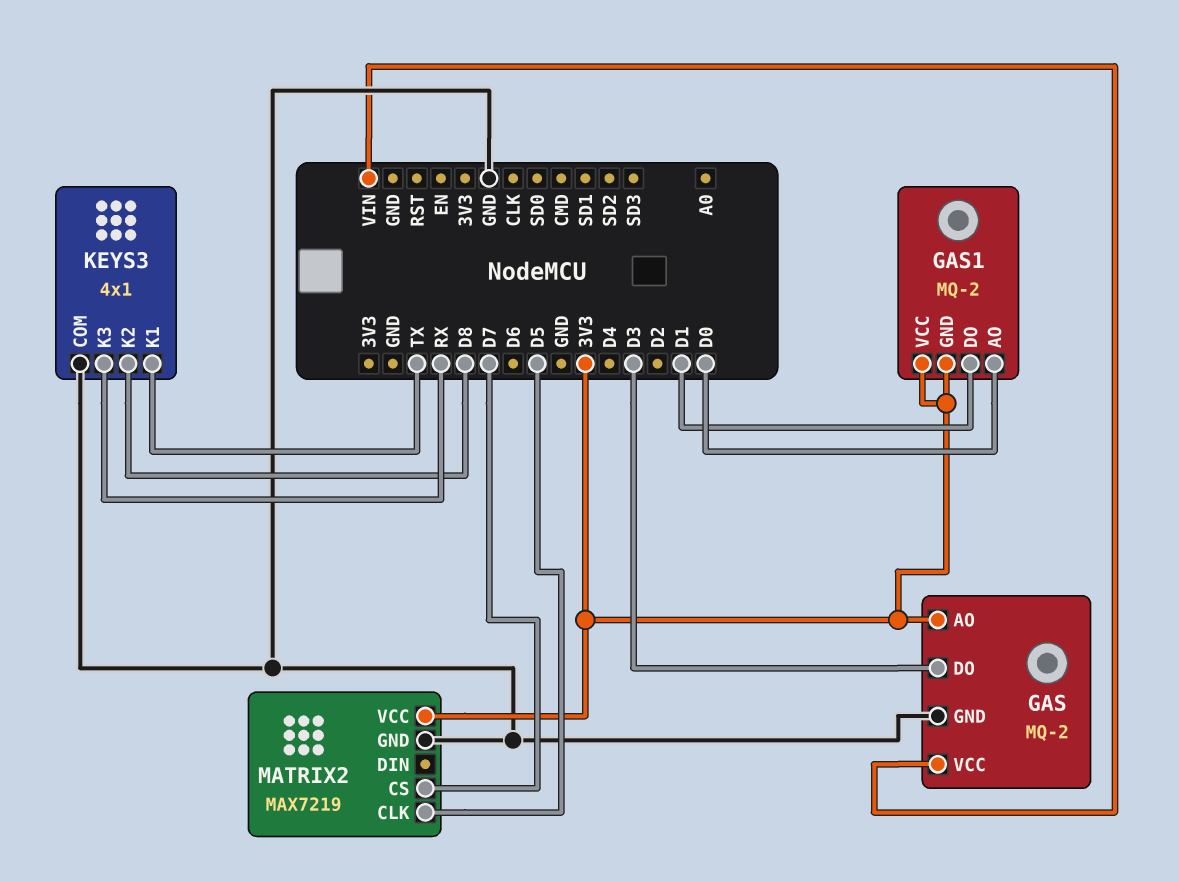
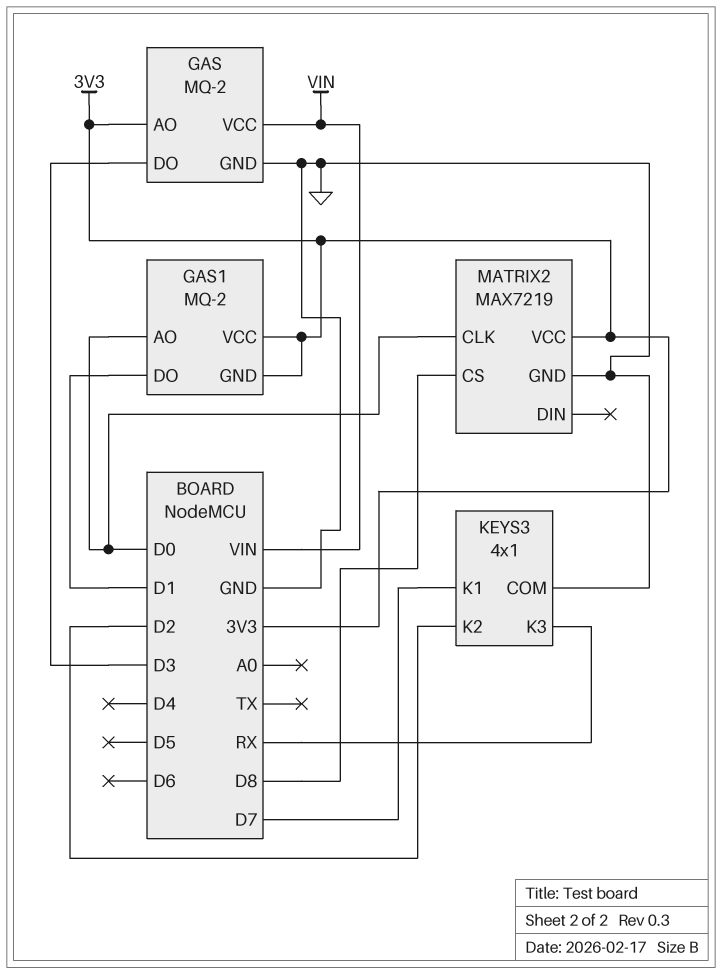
KEYS3 pin K1: TX -> D7
KEYS3 pin K2: D8 -> D2
MATRIX2 pin CLK: D5 -> D0
MATRIX2 pin CS: D7 -> D8

